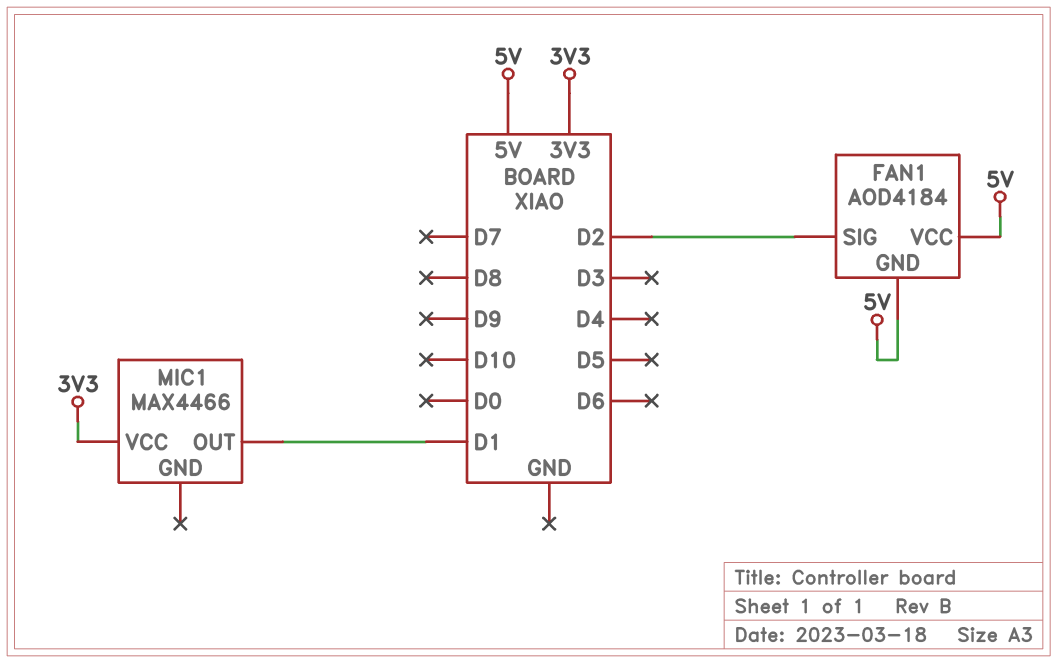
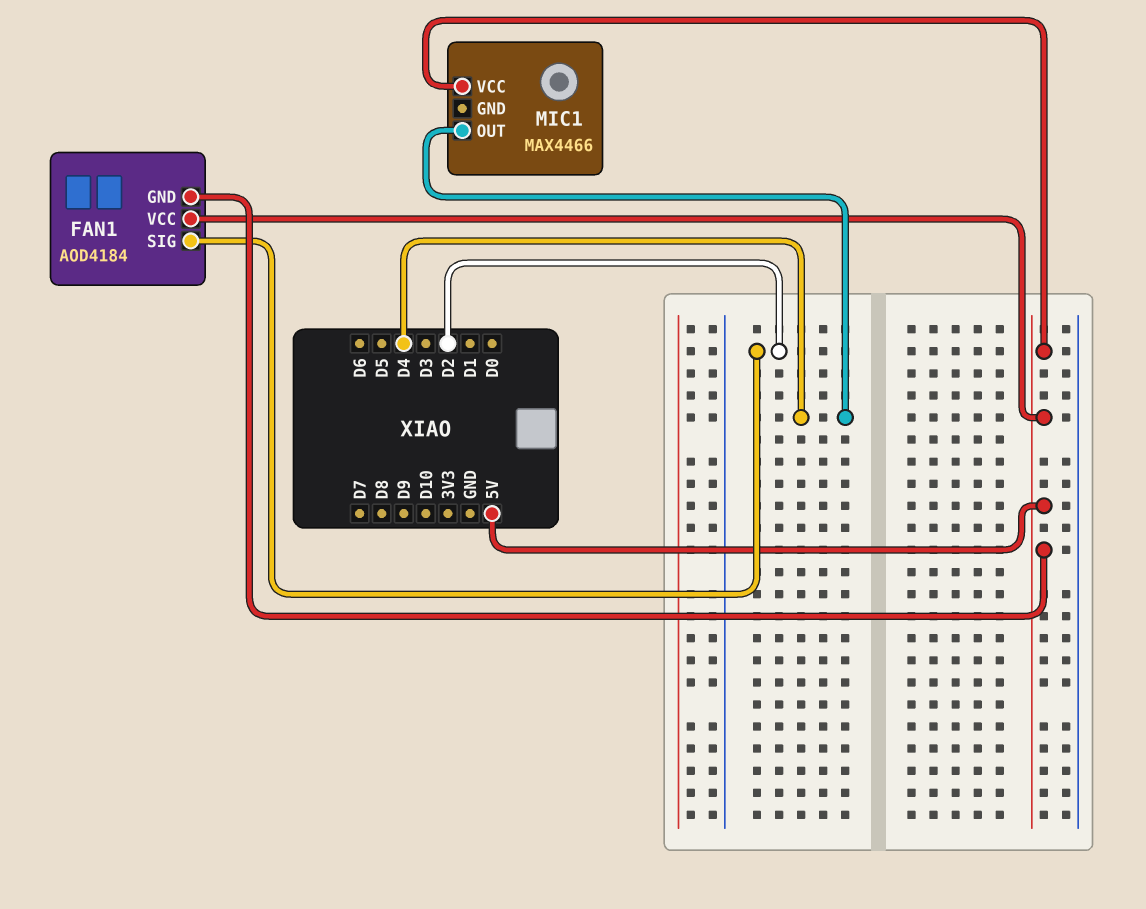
MIC1 pin OUT: D1 -> D4
MIC1 pin VCC: 3V3 -> 5V

